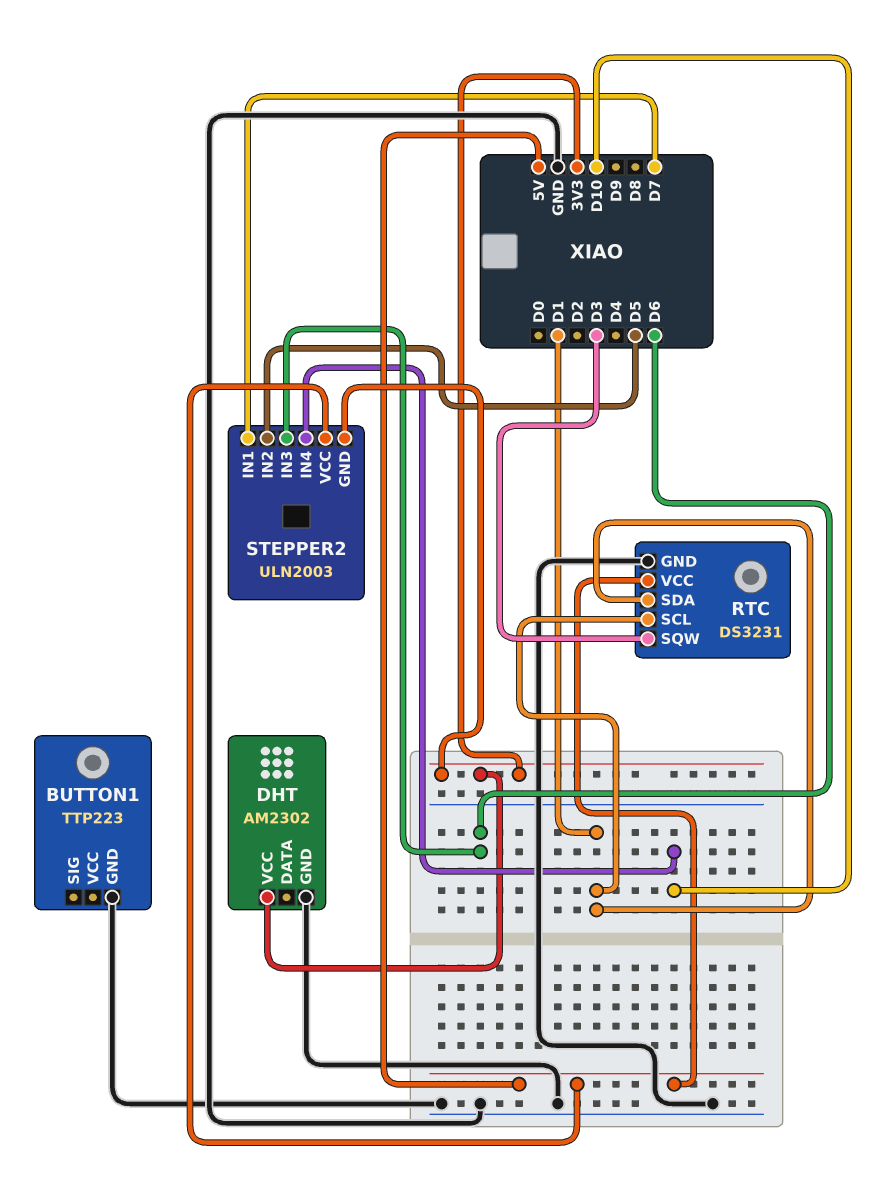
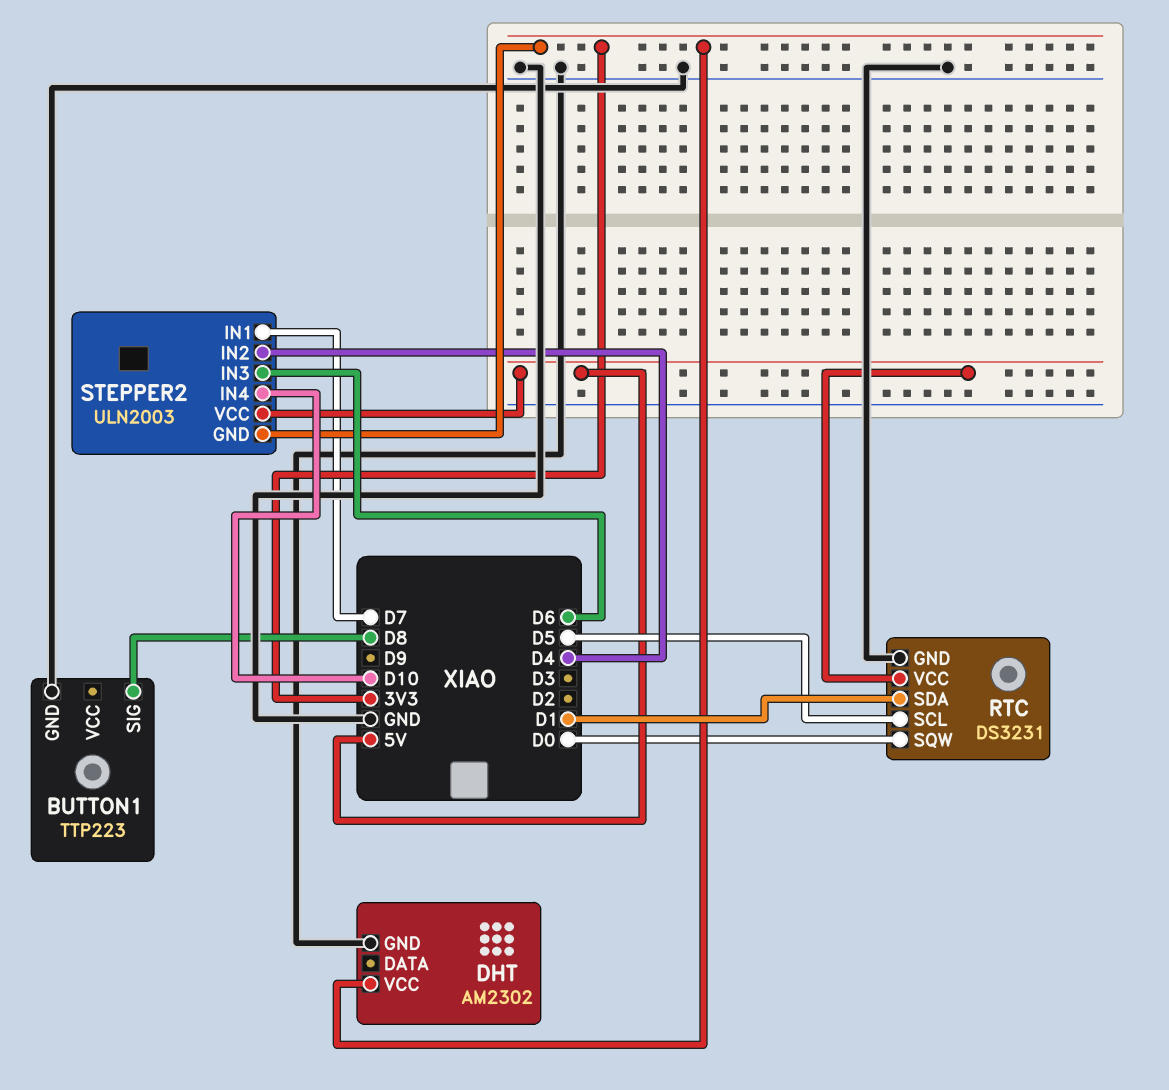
BUTTON1 pin SIG: none -> D8
RTC pin SCL: D1 -> D5
RTC pin SQW: D3 -> D0
STEPPER2 pin IN2: D5 -> D4

